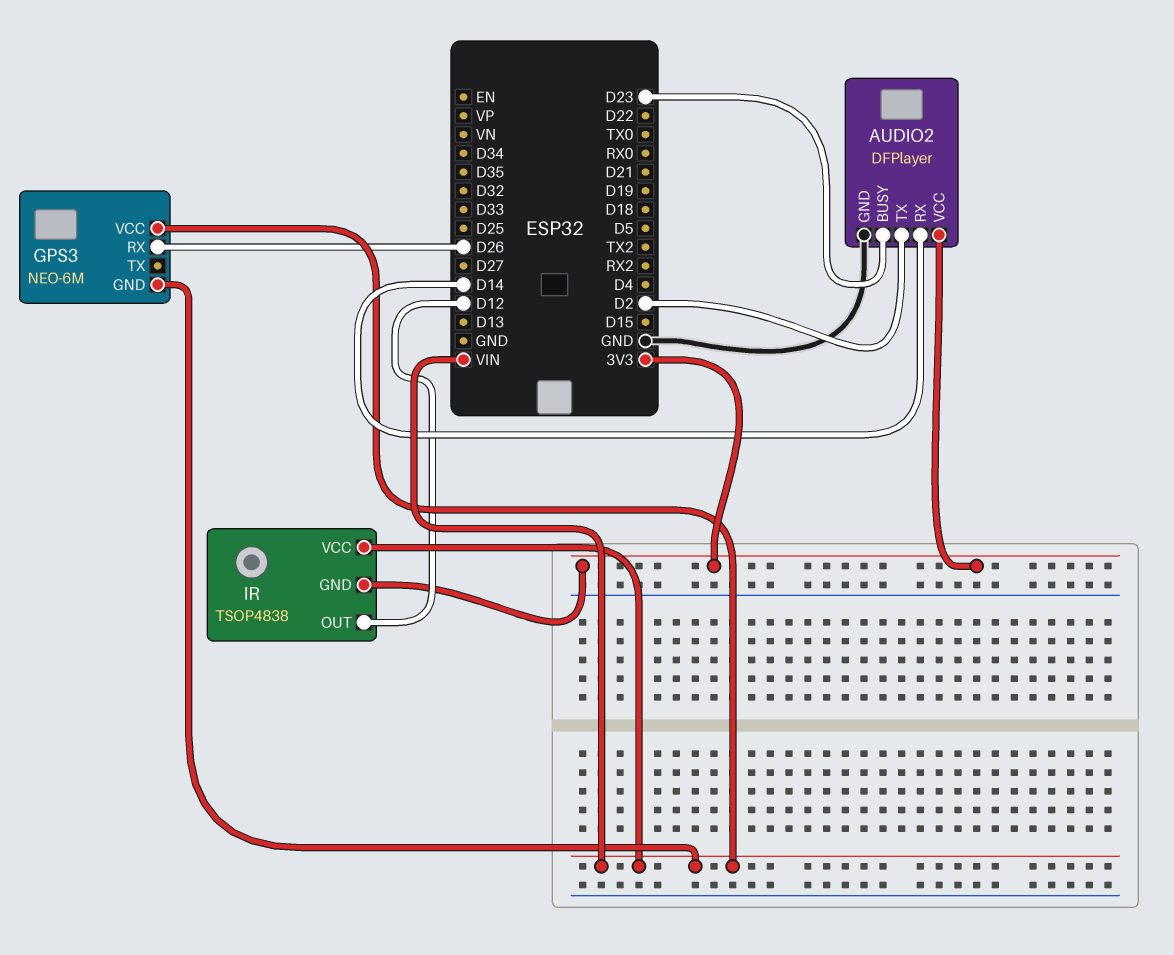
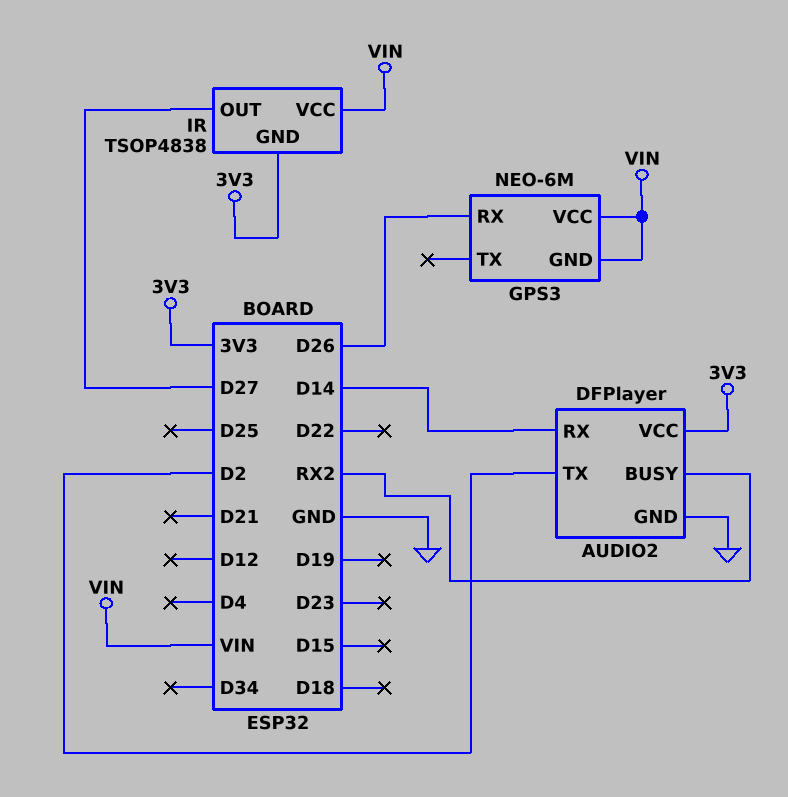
AUDIO2 pin BUSY: D23 -> RX2
IR pin OUT: D12 -> D27

